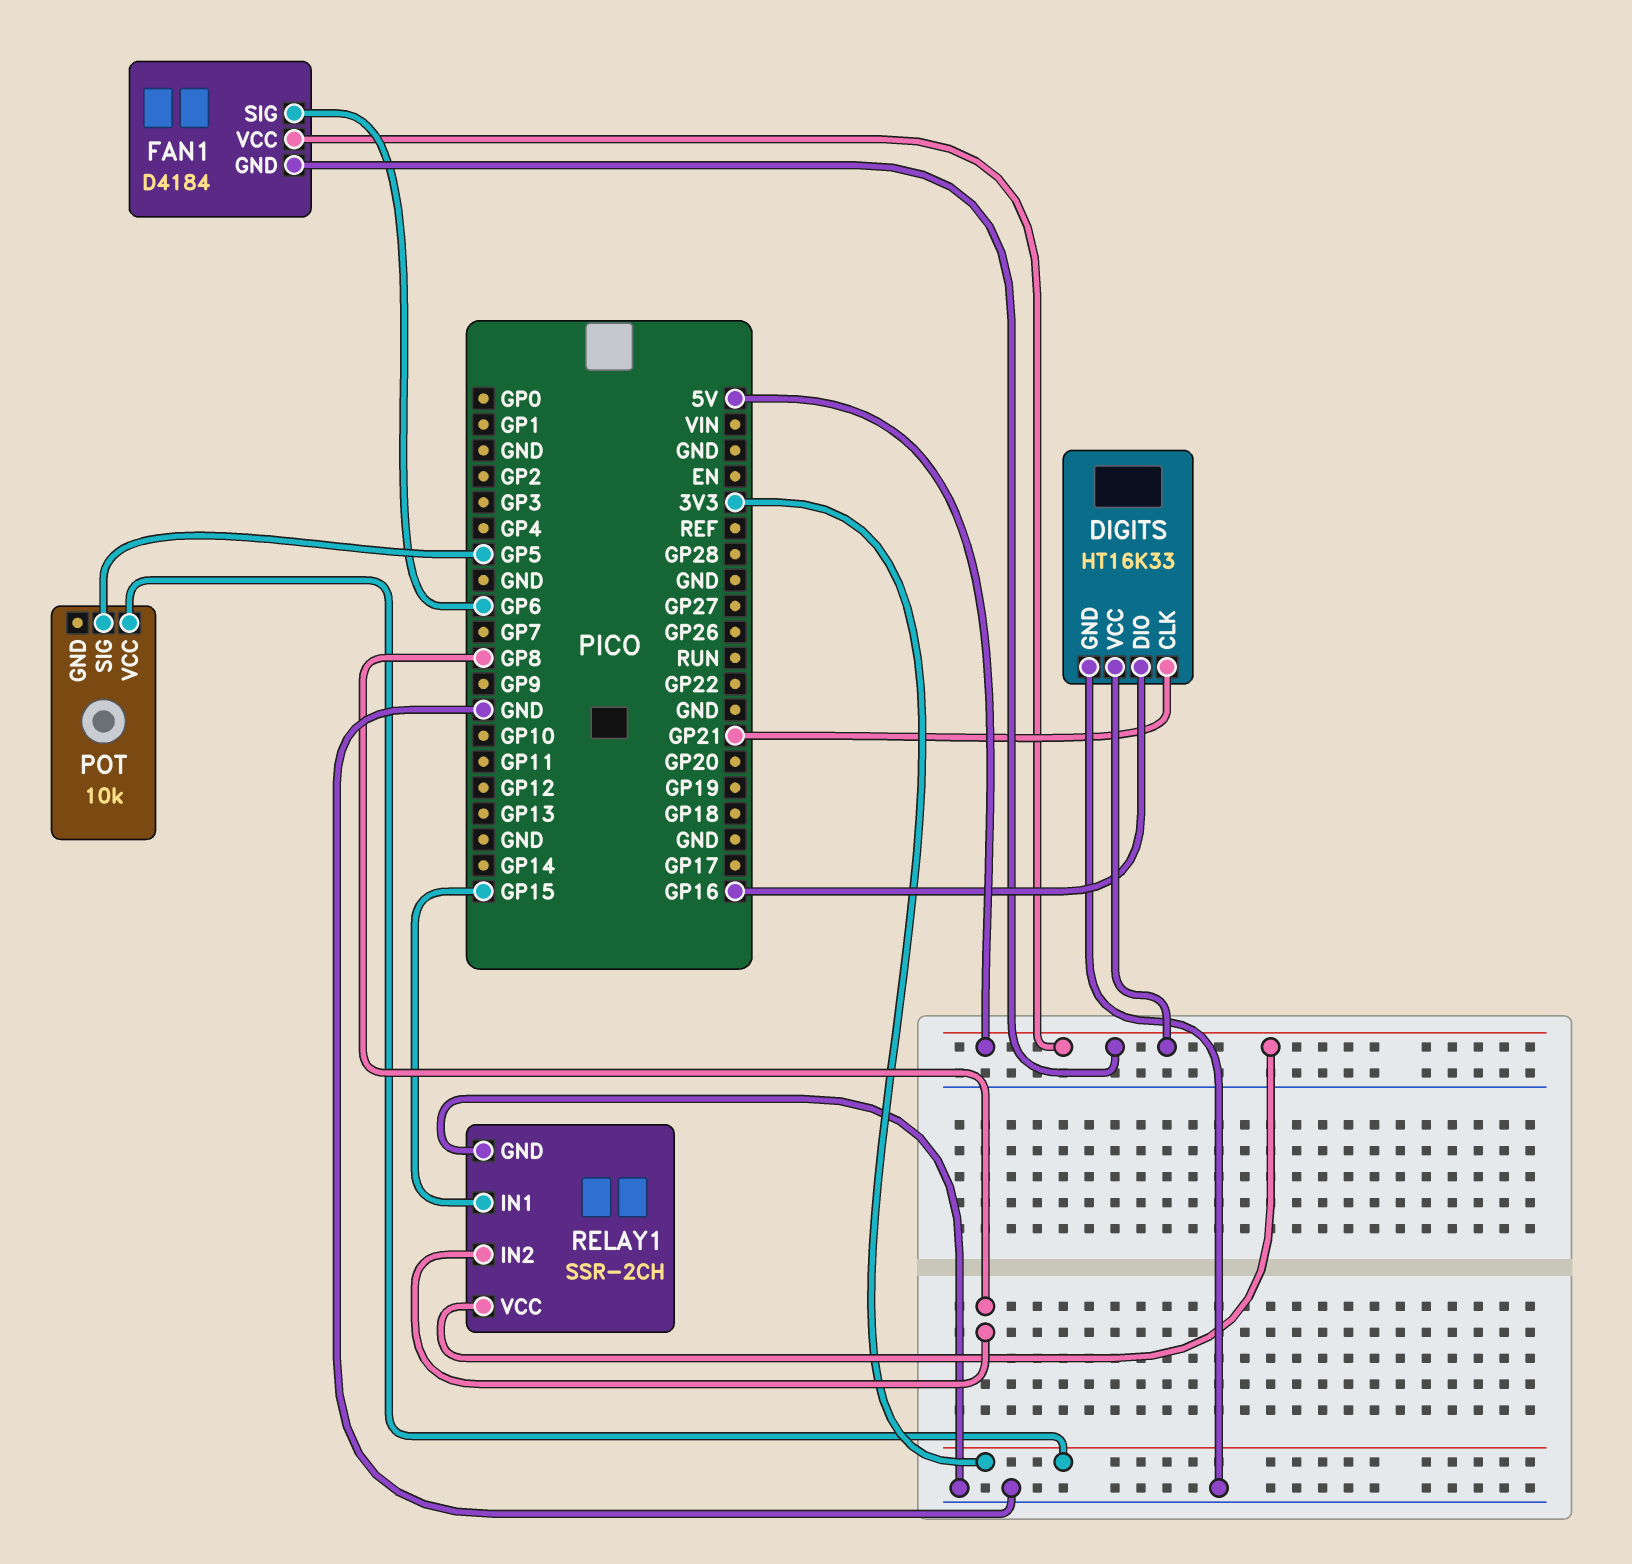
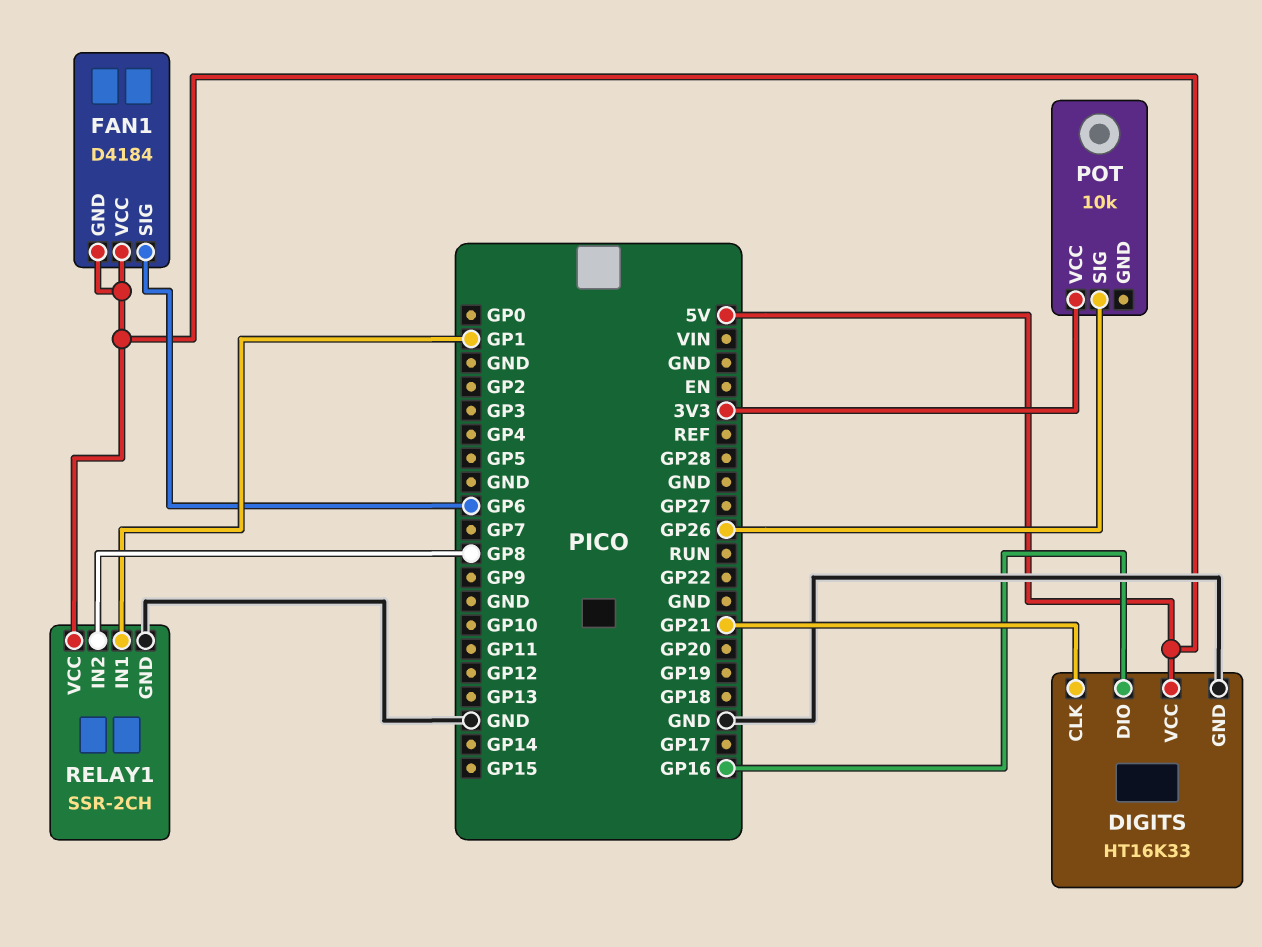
POT pin SIG: GP5 -> GP26
RELAY1 pin IN1: GP15 -> GP1

